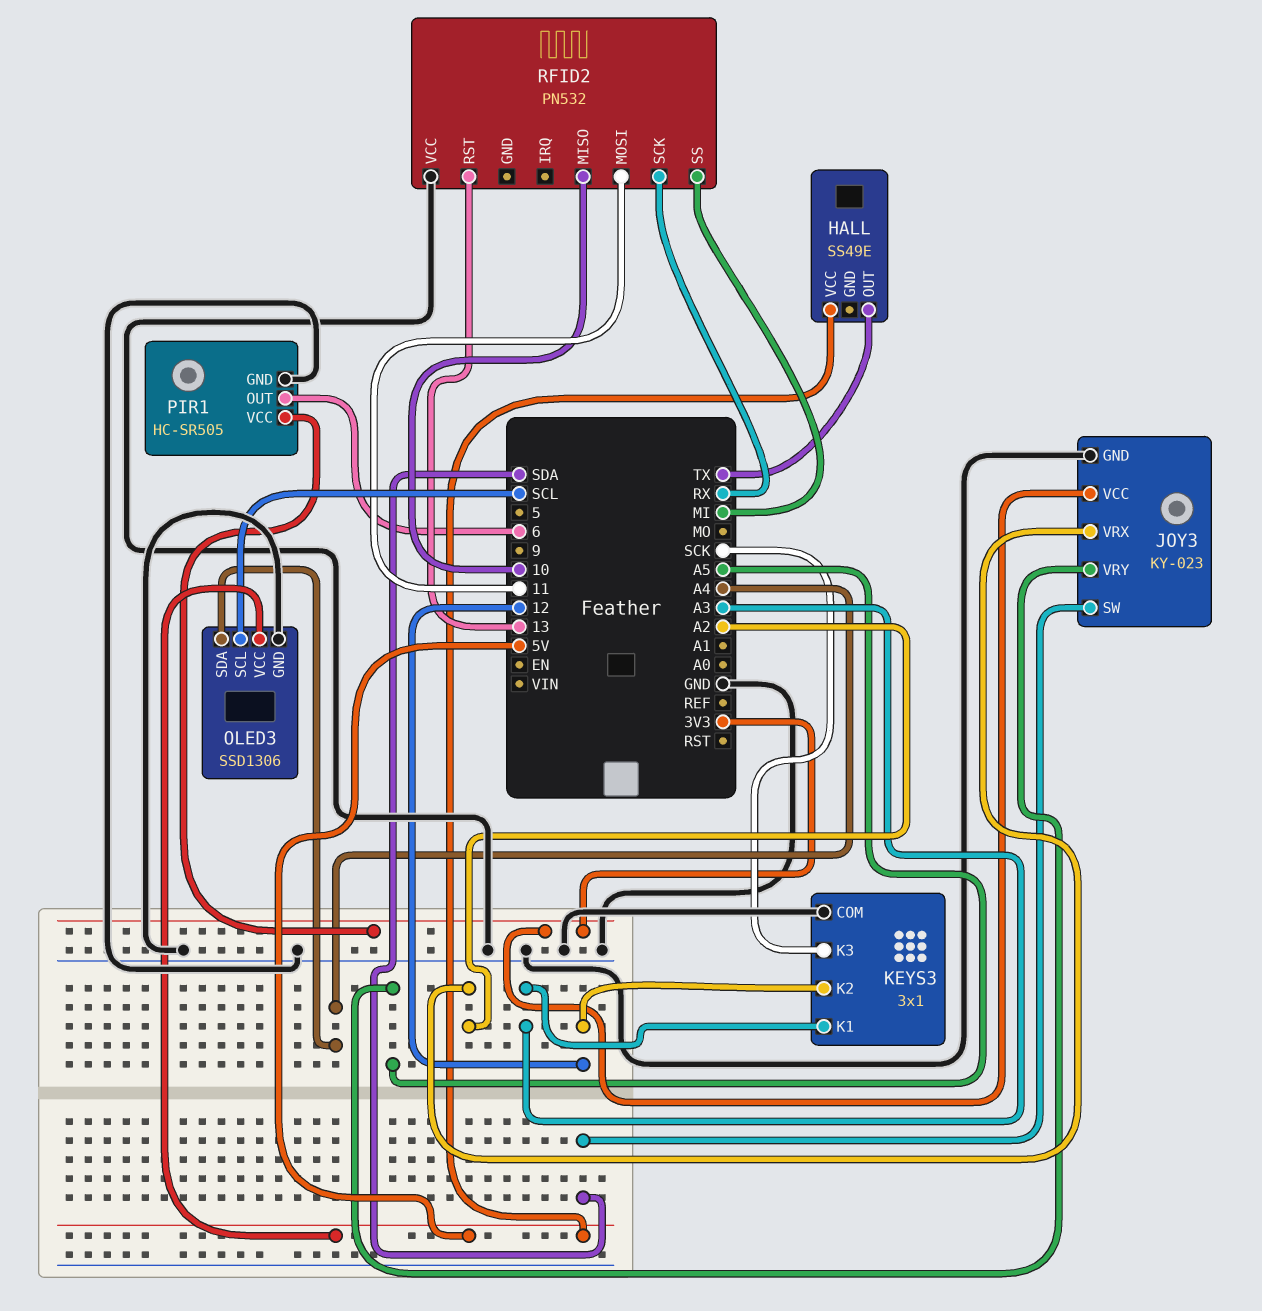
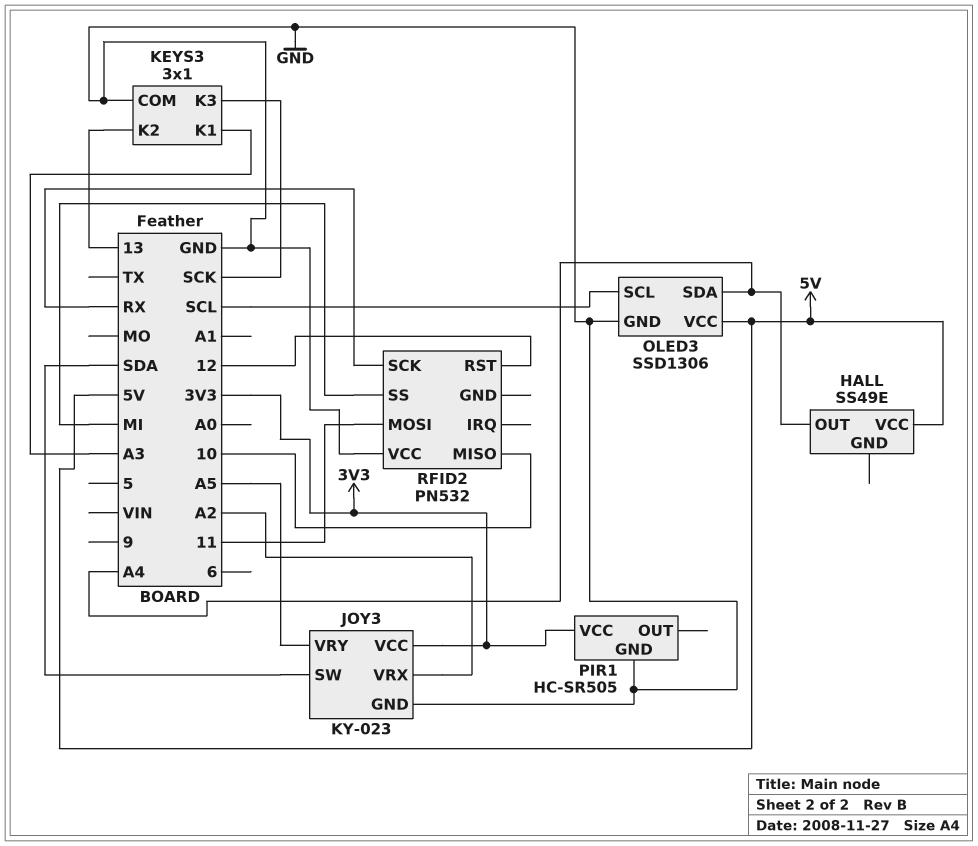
HALL pin OUT: TX -> A4
KEYS3 pin K2: 12 -> 13
PIR1 pin OUT: 6 -> none
RFID2 pin RST: 13 -> 12

